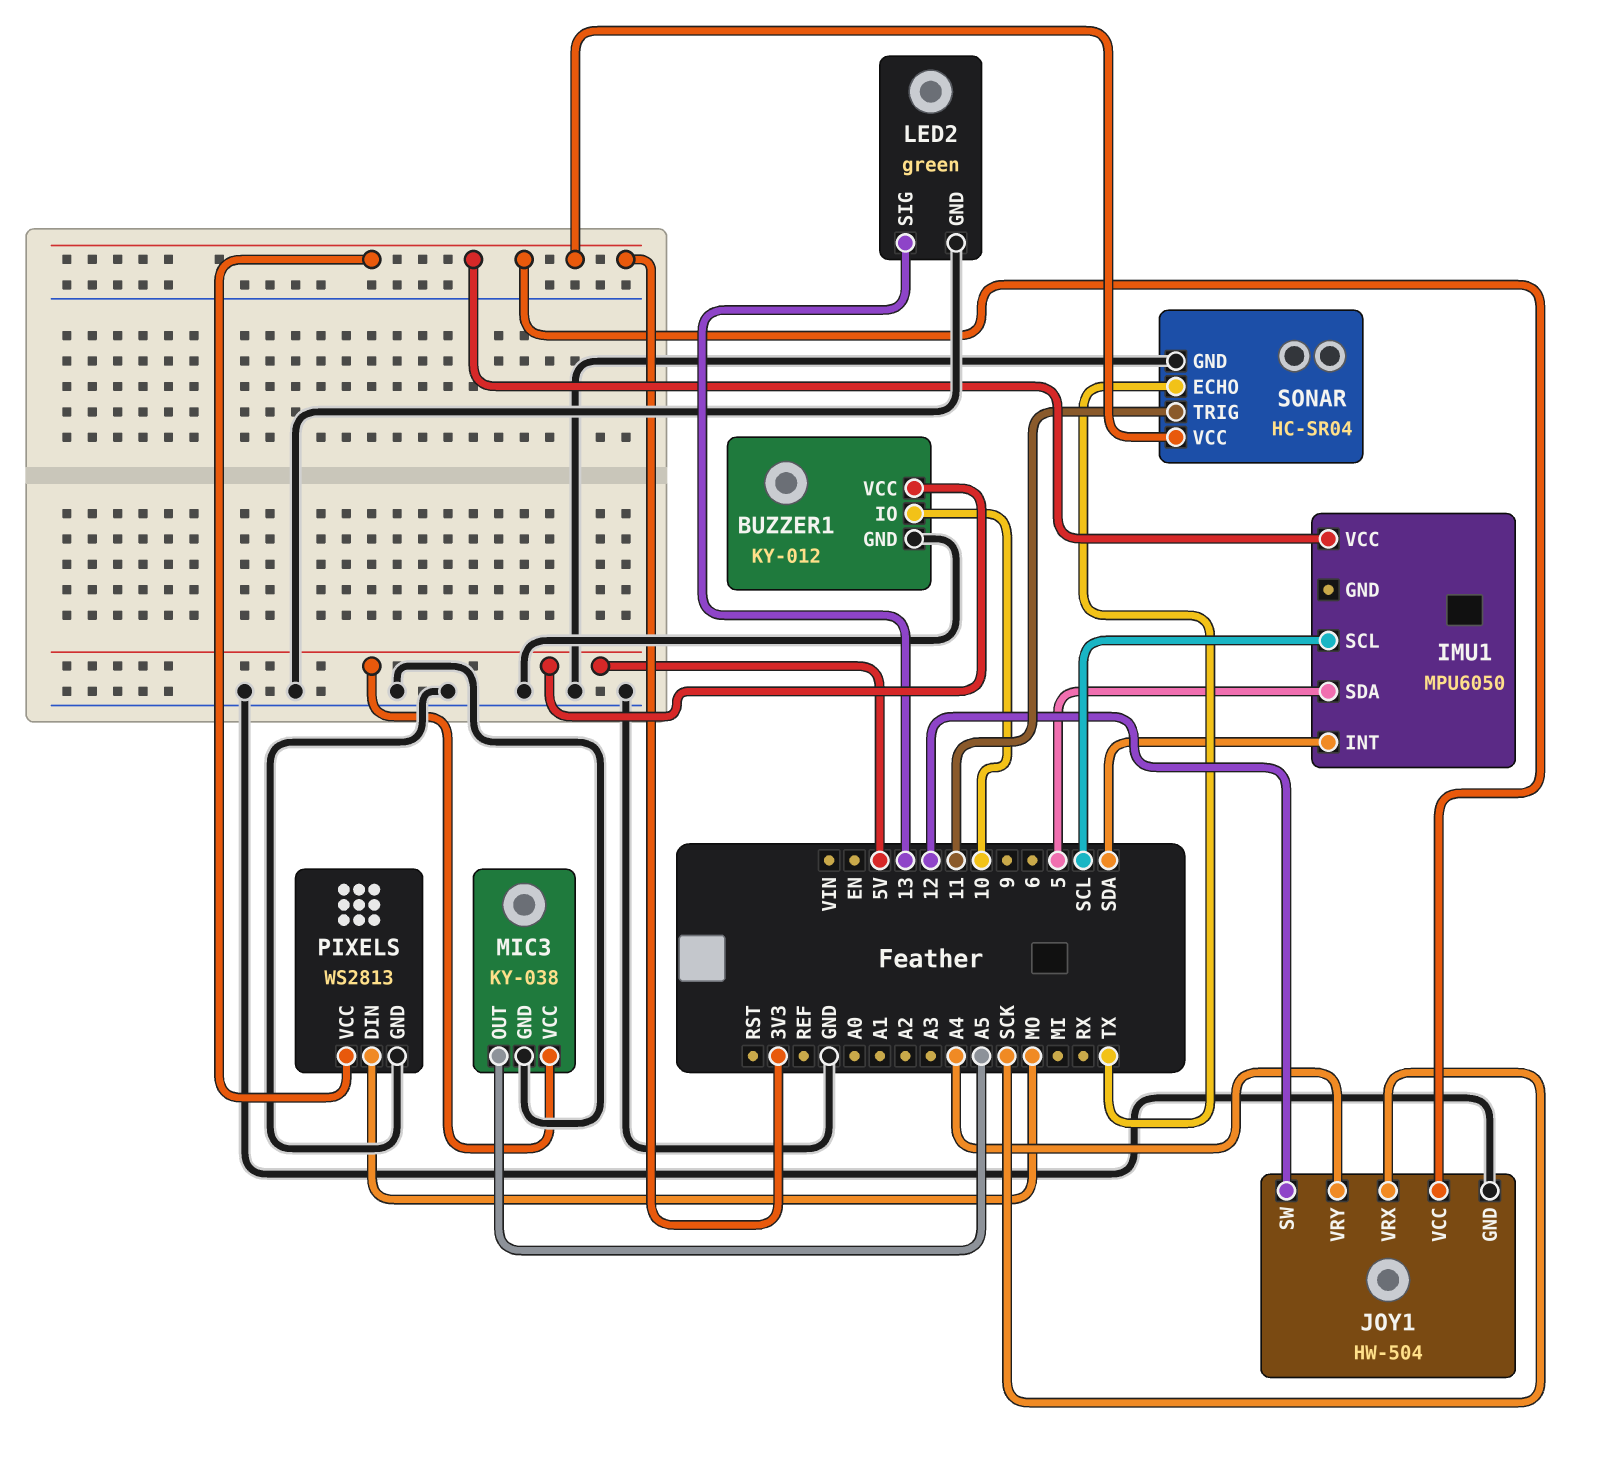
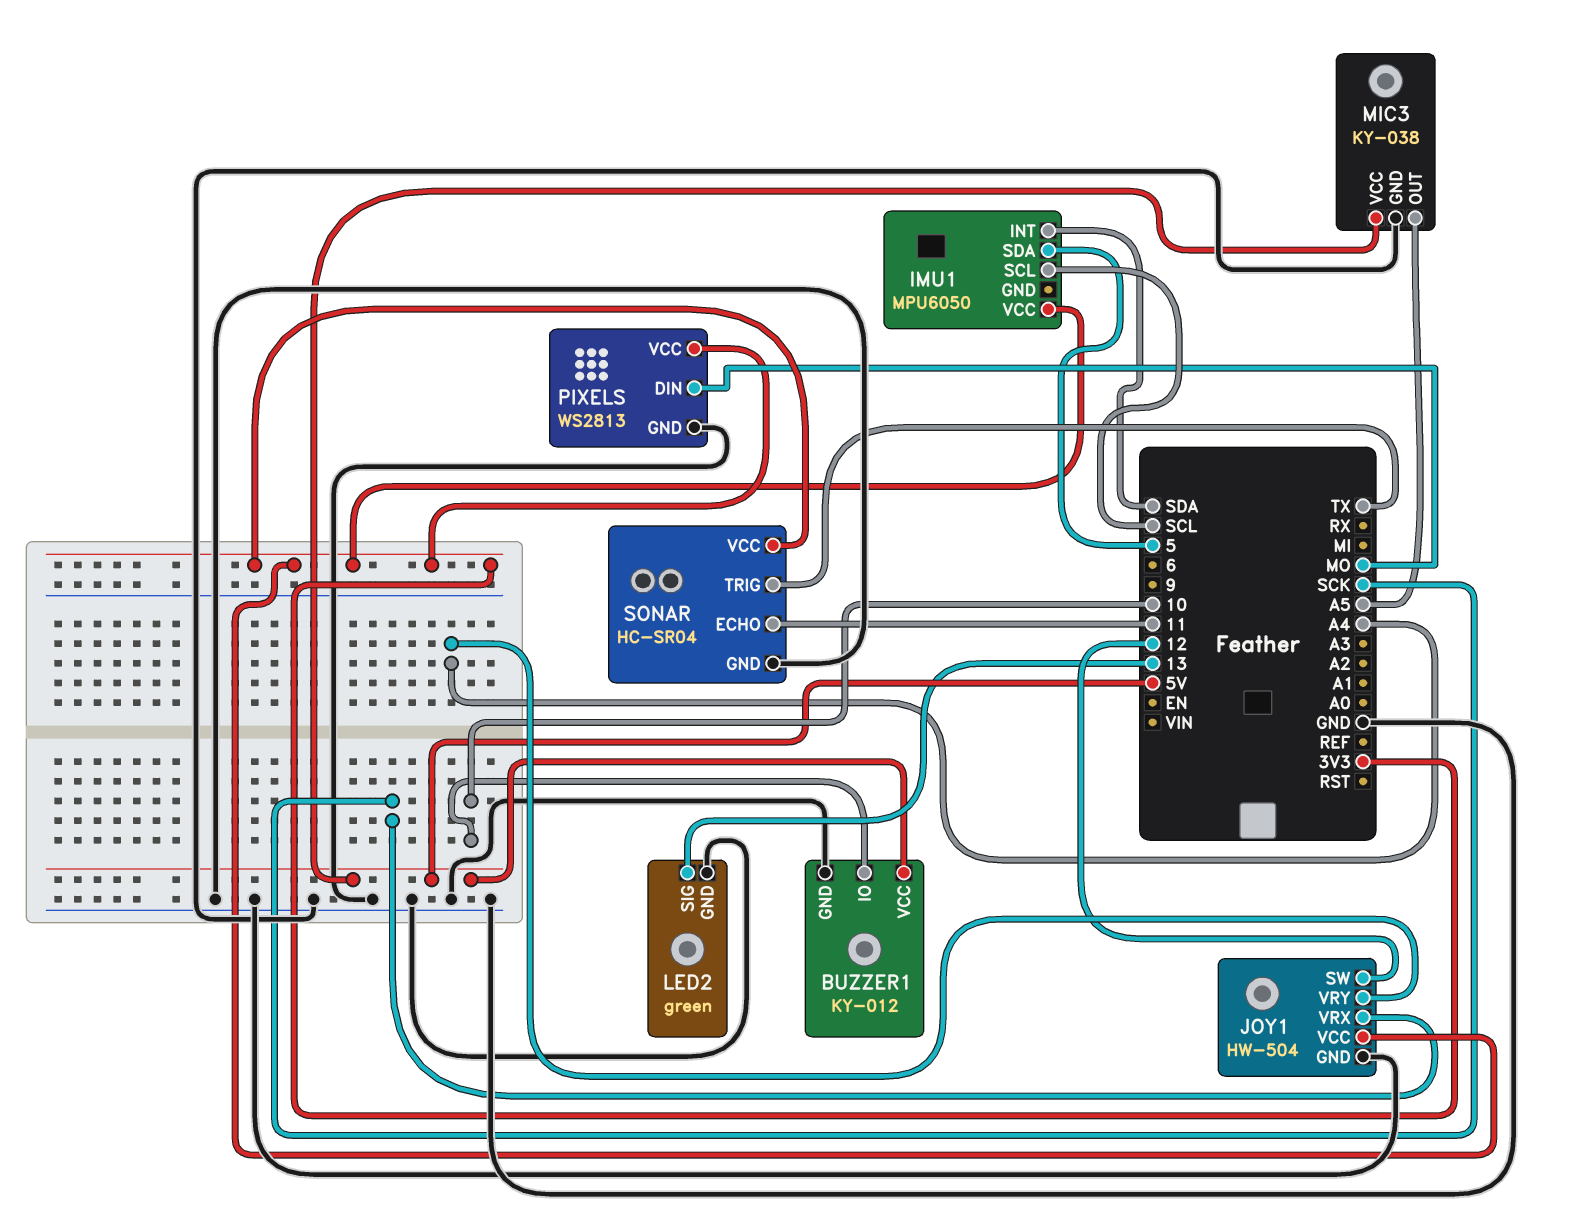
SONAR pin ECHO: TX -> 11
SONAR pin TRIG: 11 -> TX

